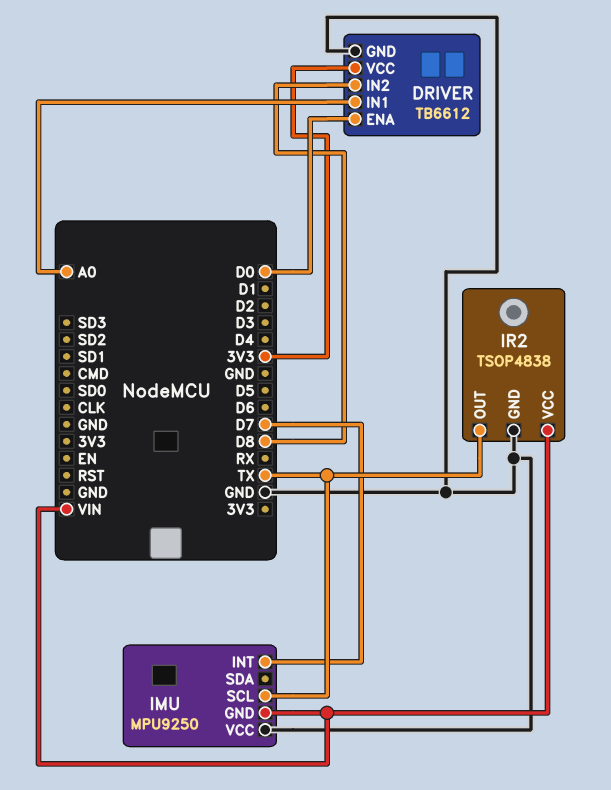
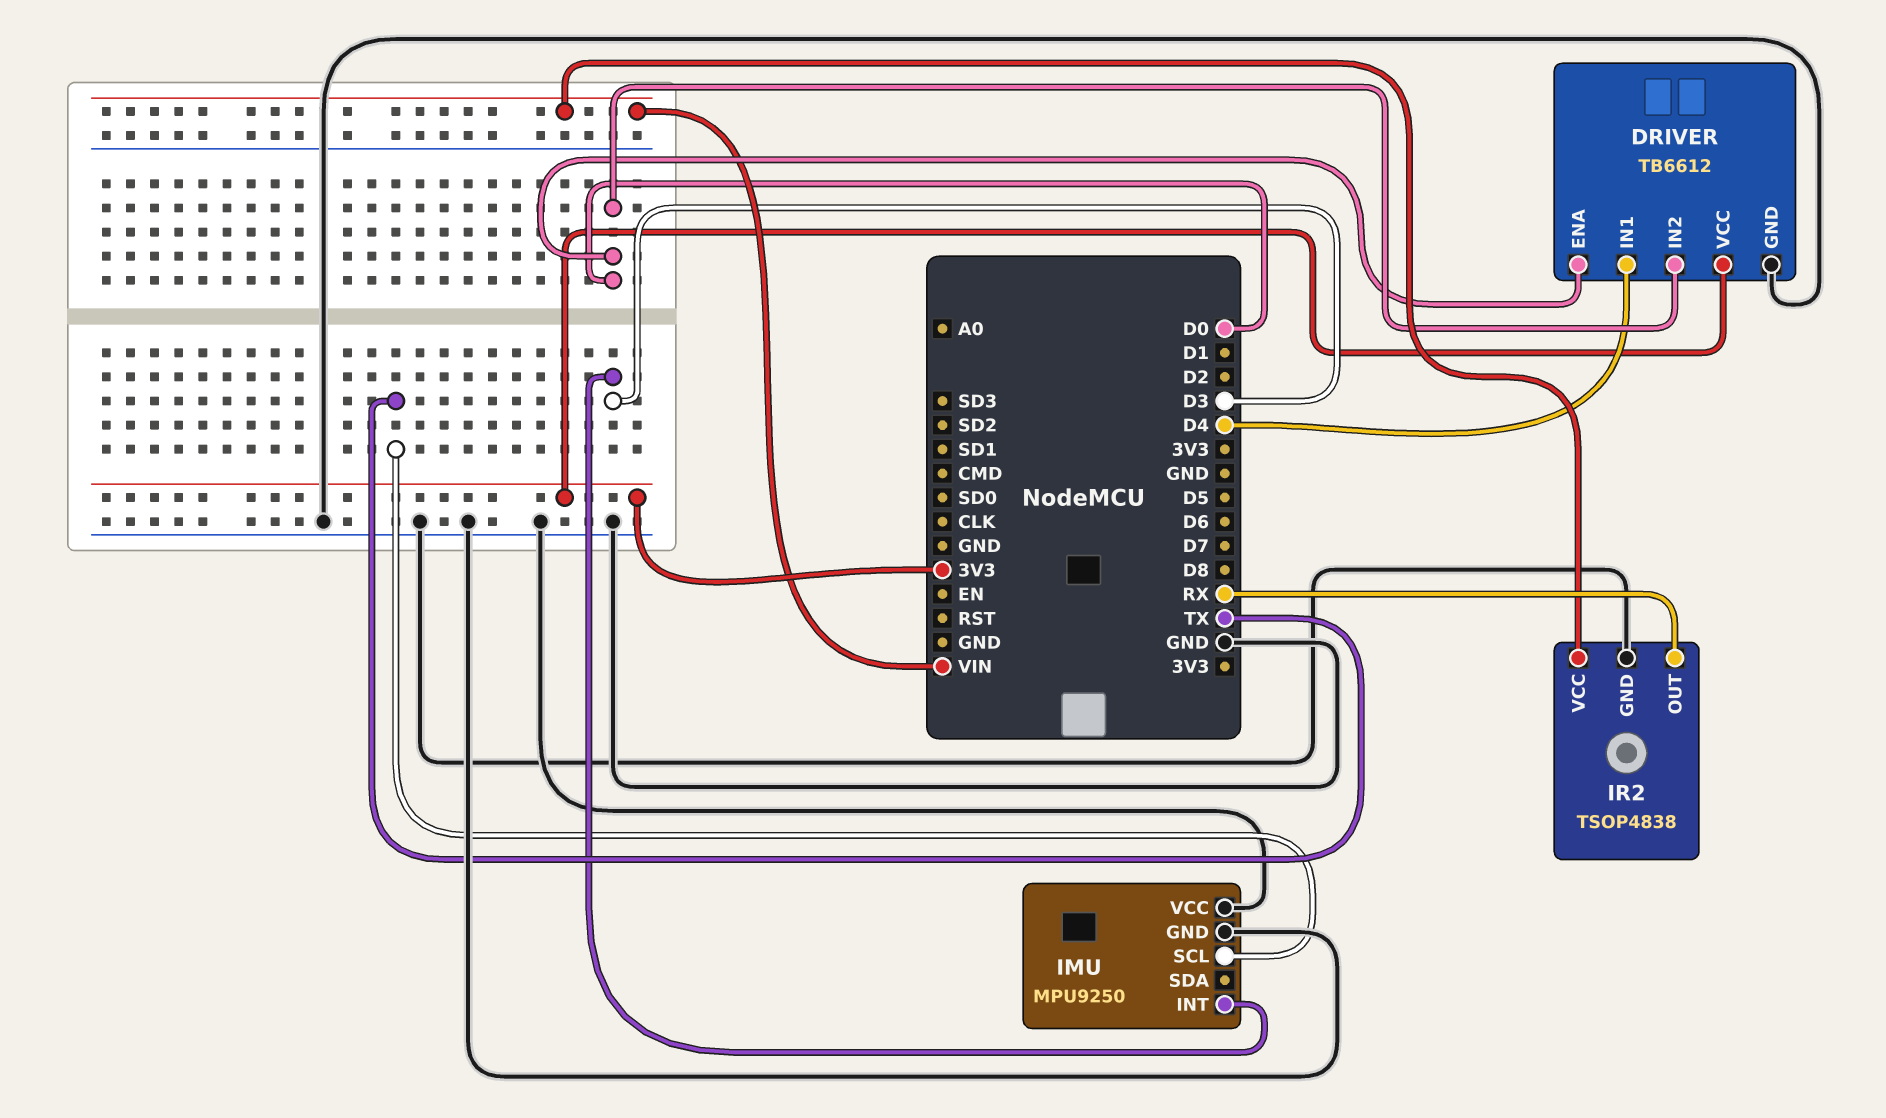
DRIVER pin IN1: A0 -> D4
DRIVER pin IN2: D8 -> D0
IMU pin GND: VIN -> GND
IMU pin INT: D7 -> D3
IR2 pin OUT: TX -> RX

